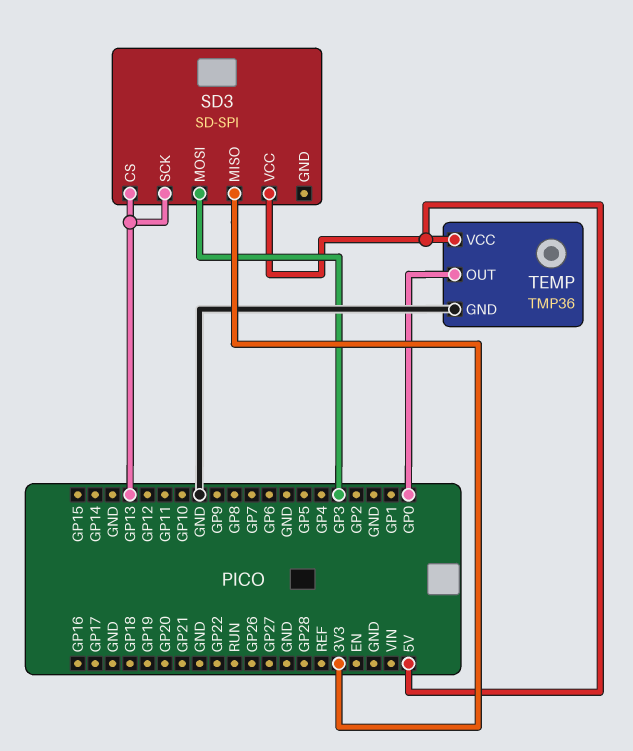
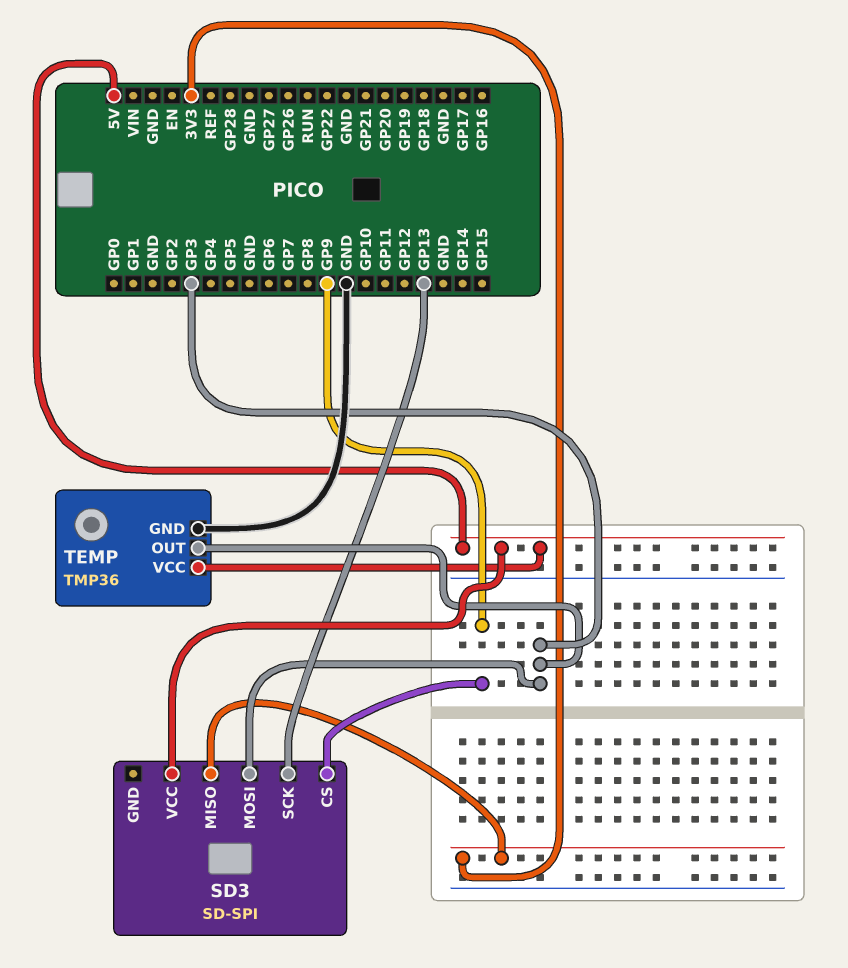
SD3 pin CS: GP13 -> GP9
TEMP pin OUT: GP0 -> GP3

